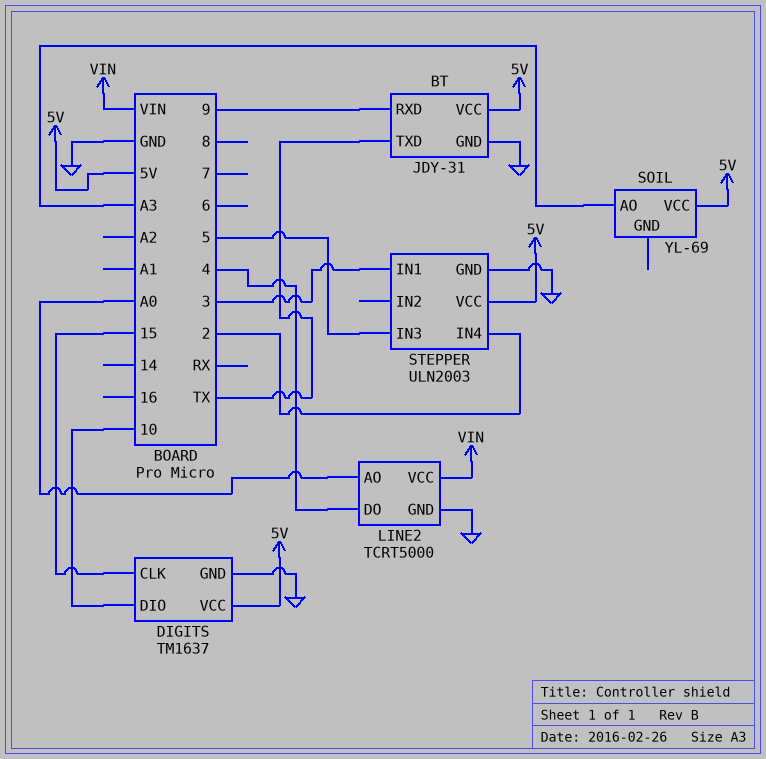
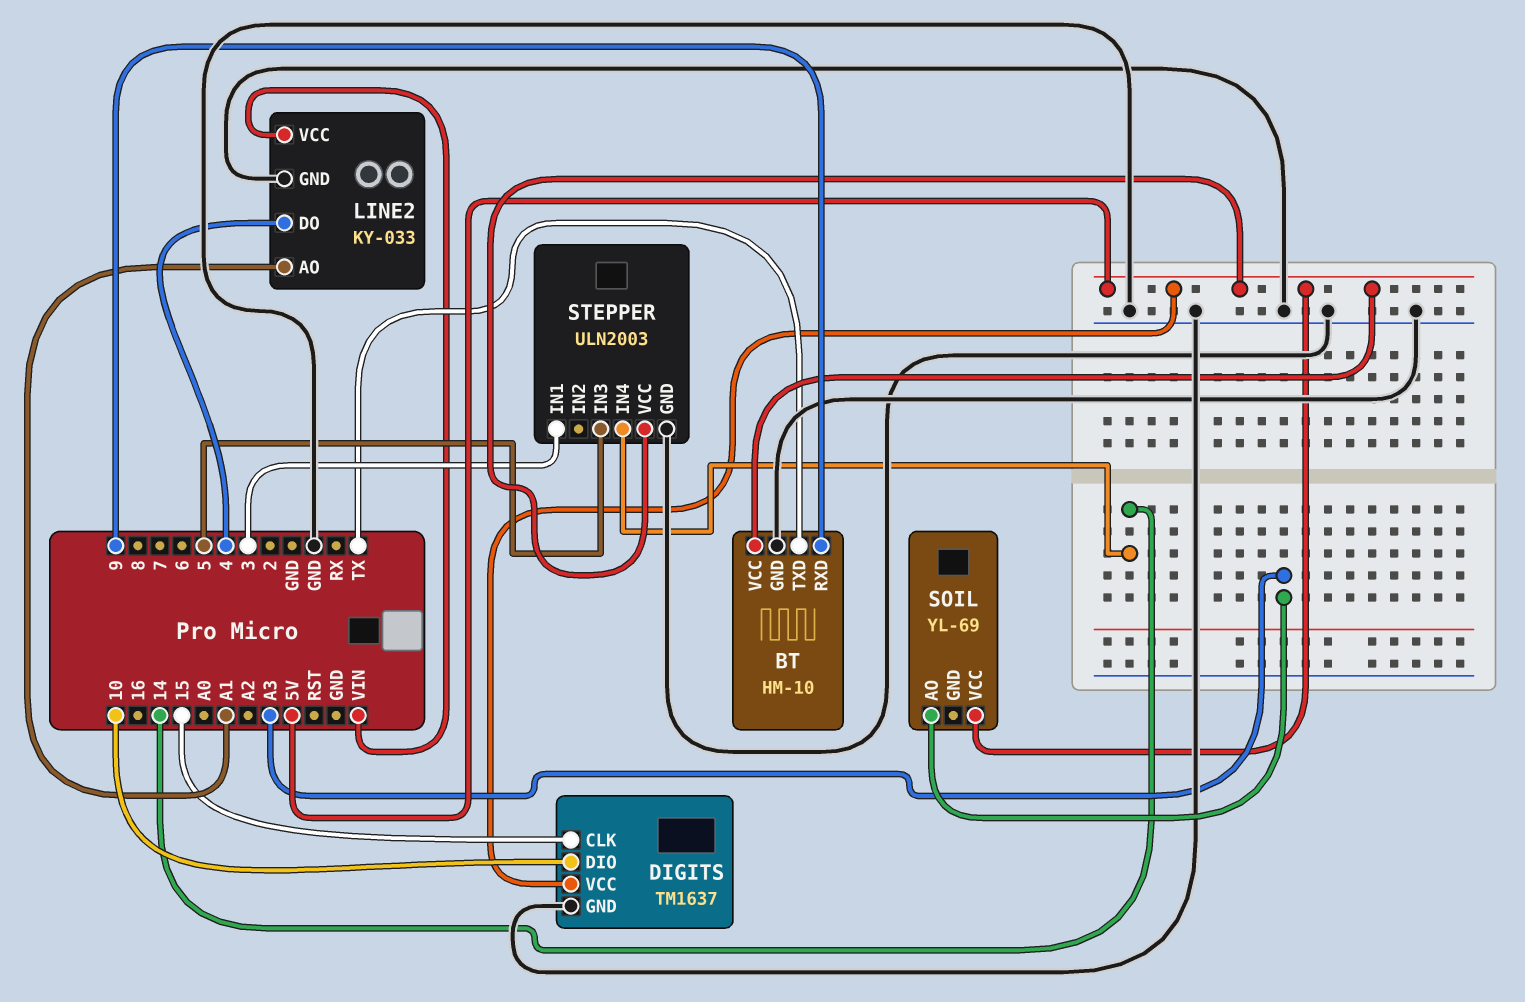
BT: JDY-31 -> HM-10
LINE2: TCRT5000 -> KY-033
LINE2 pin AO: A0 -> A1
STEPPER pin IN4: 2 -> 14

